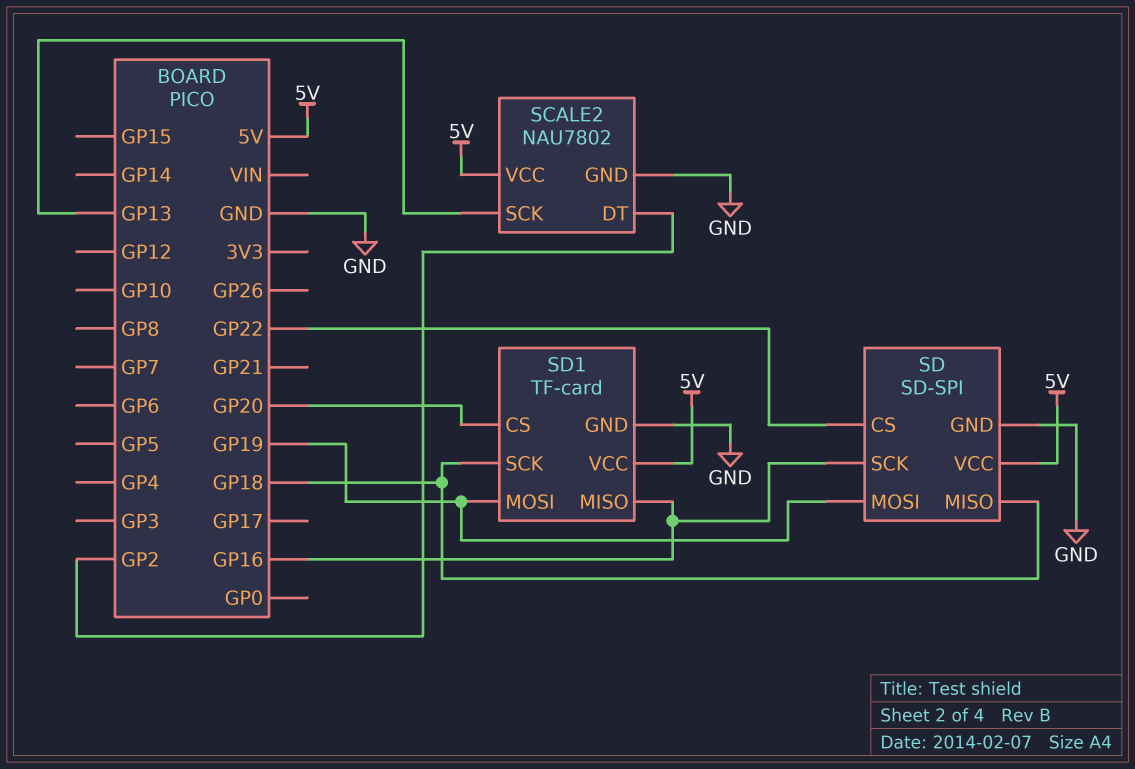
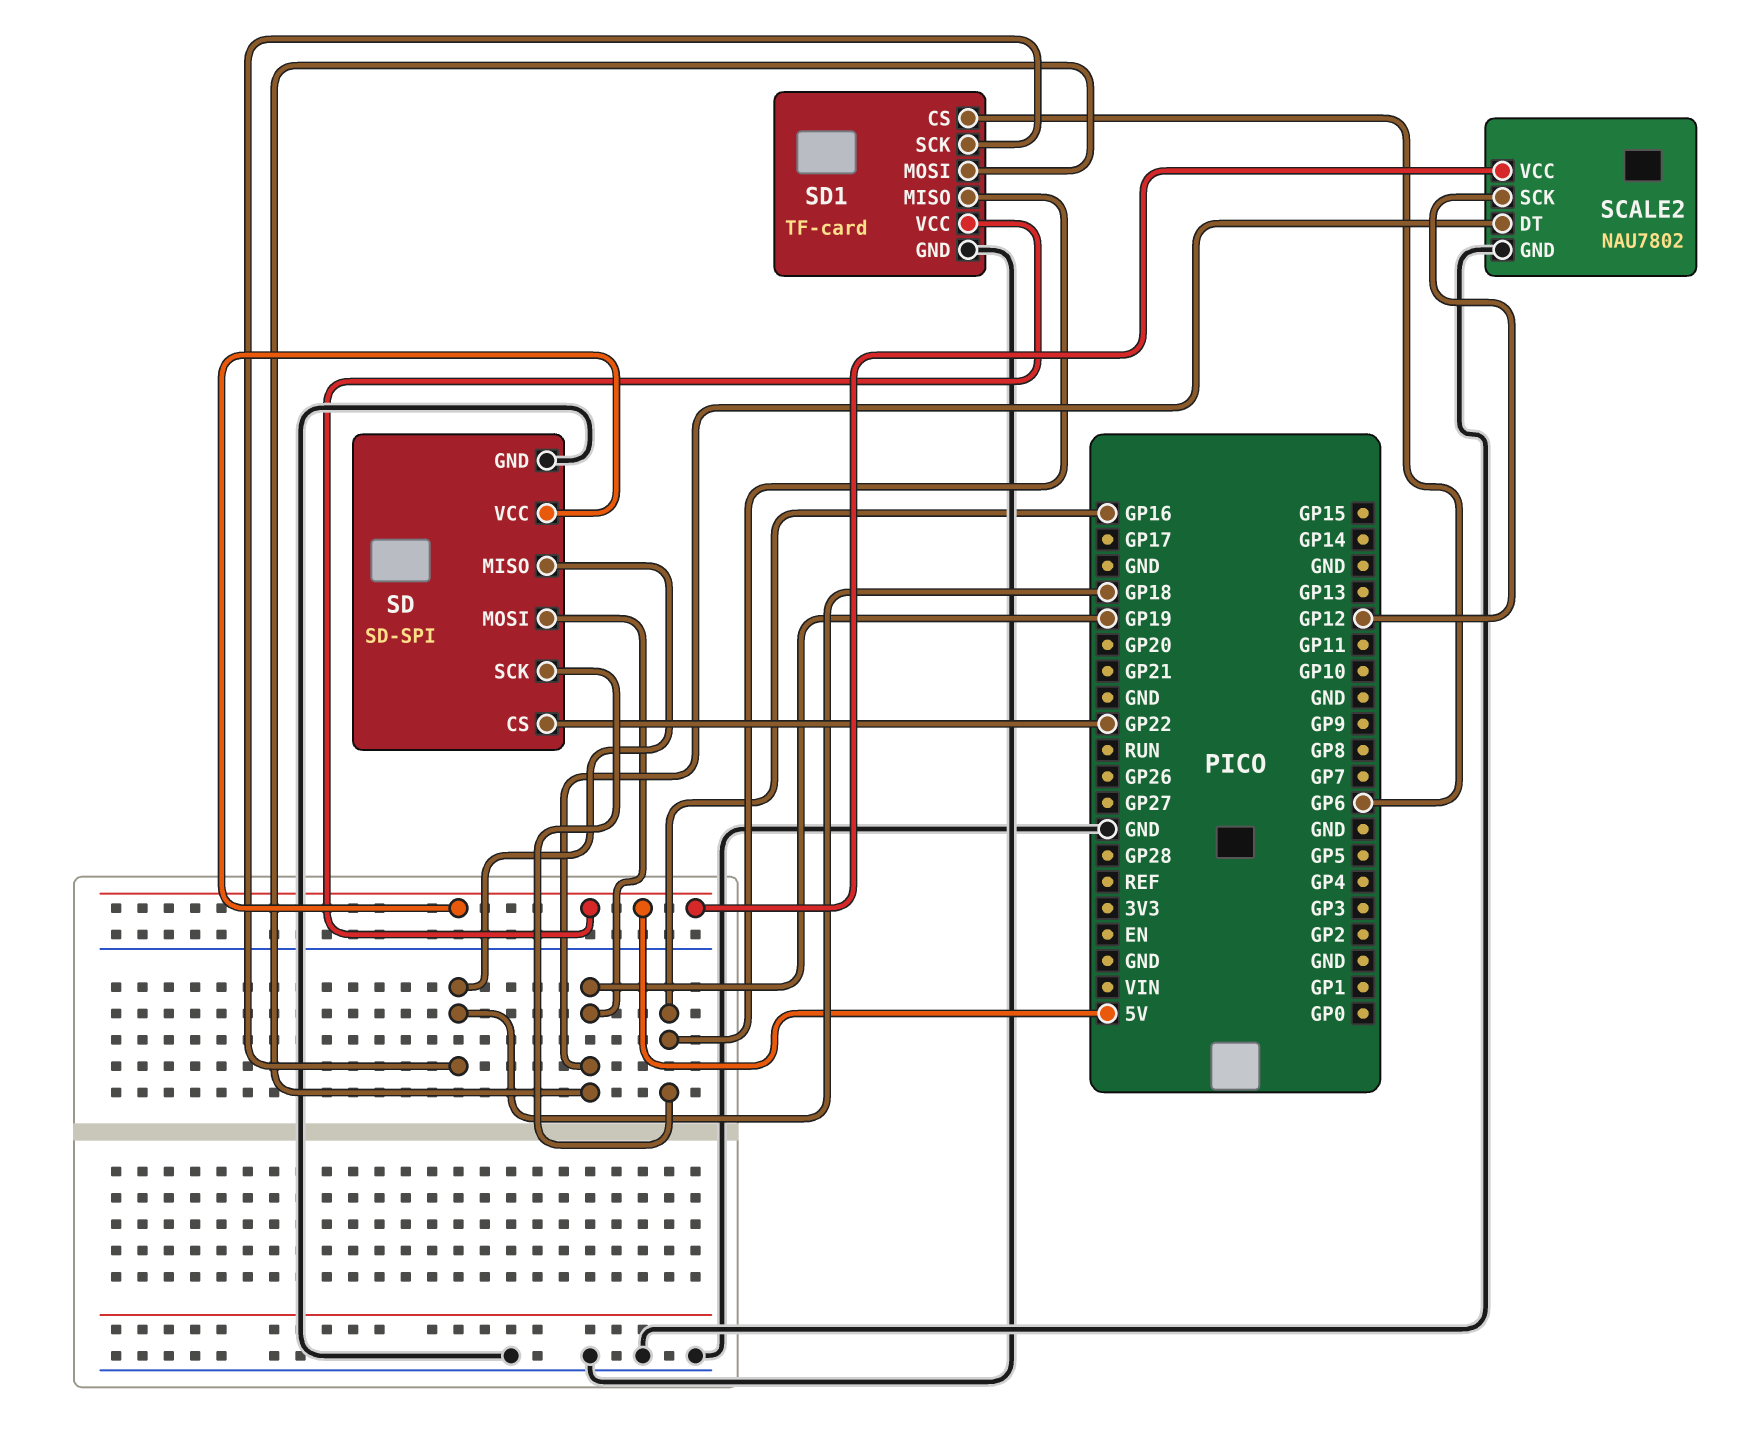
SCALE2 pin DT: GP2 -> GP19
SCALE2 pin SCK: GP13 -> GP12
SD1 pin CS: GP20 -> GP6

